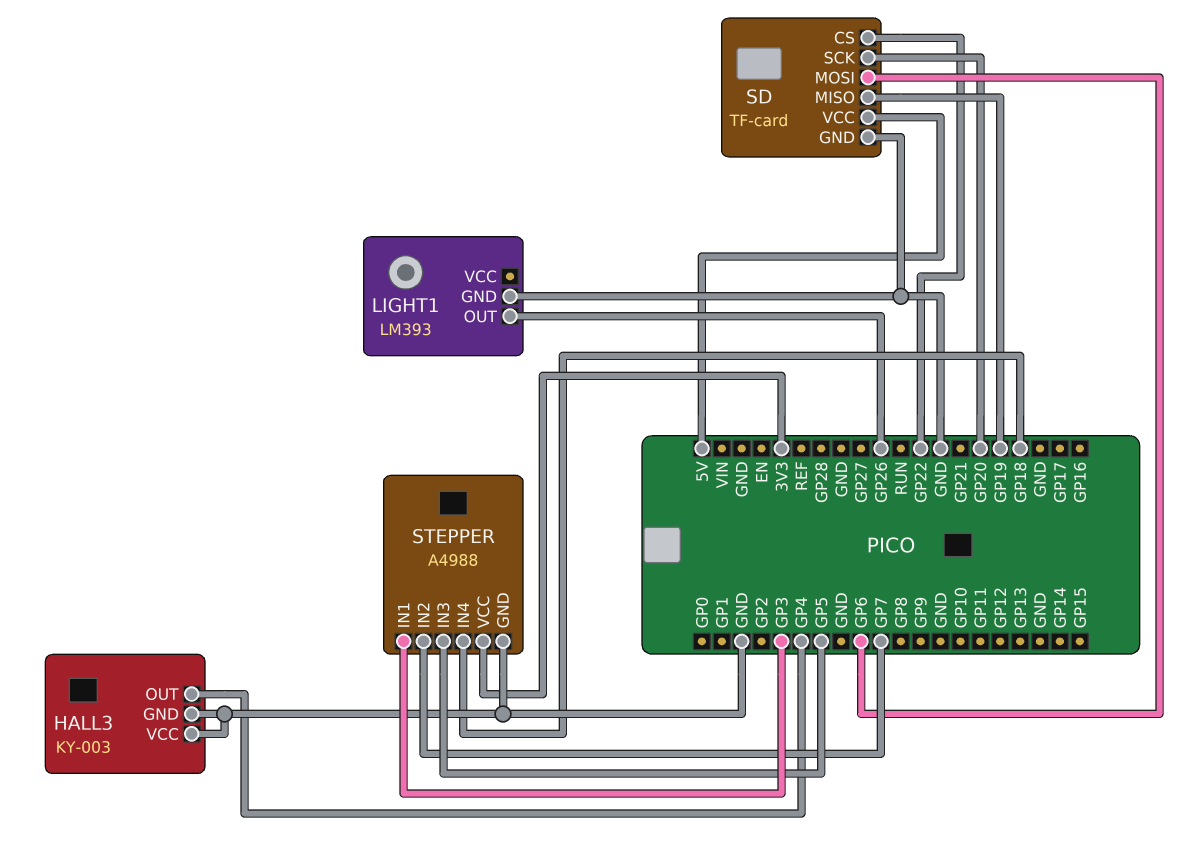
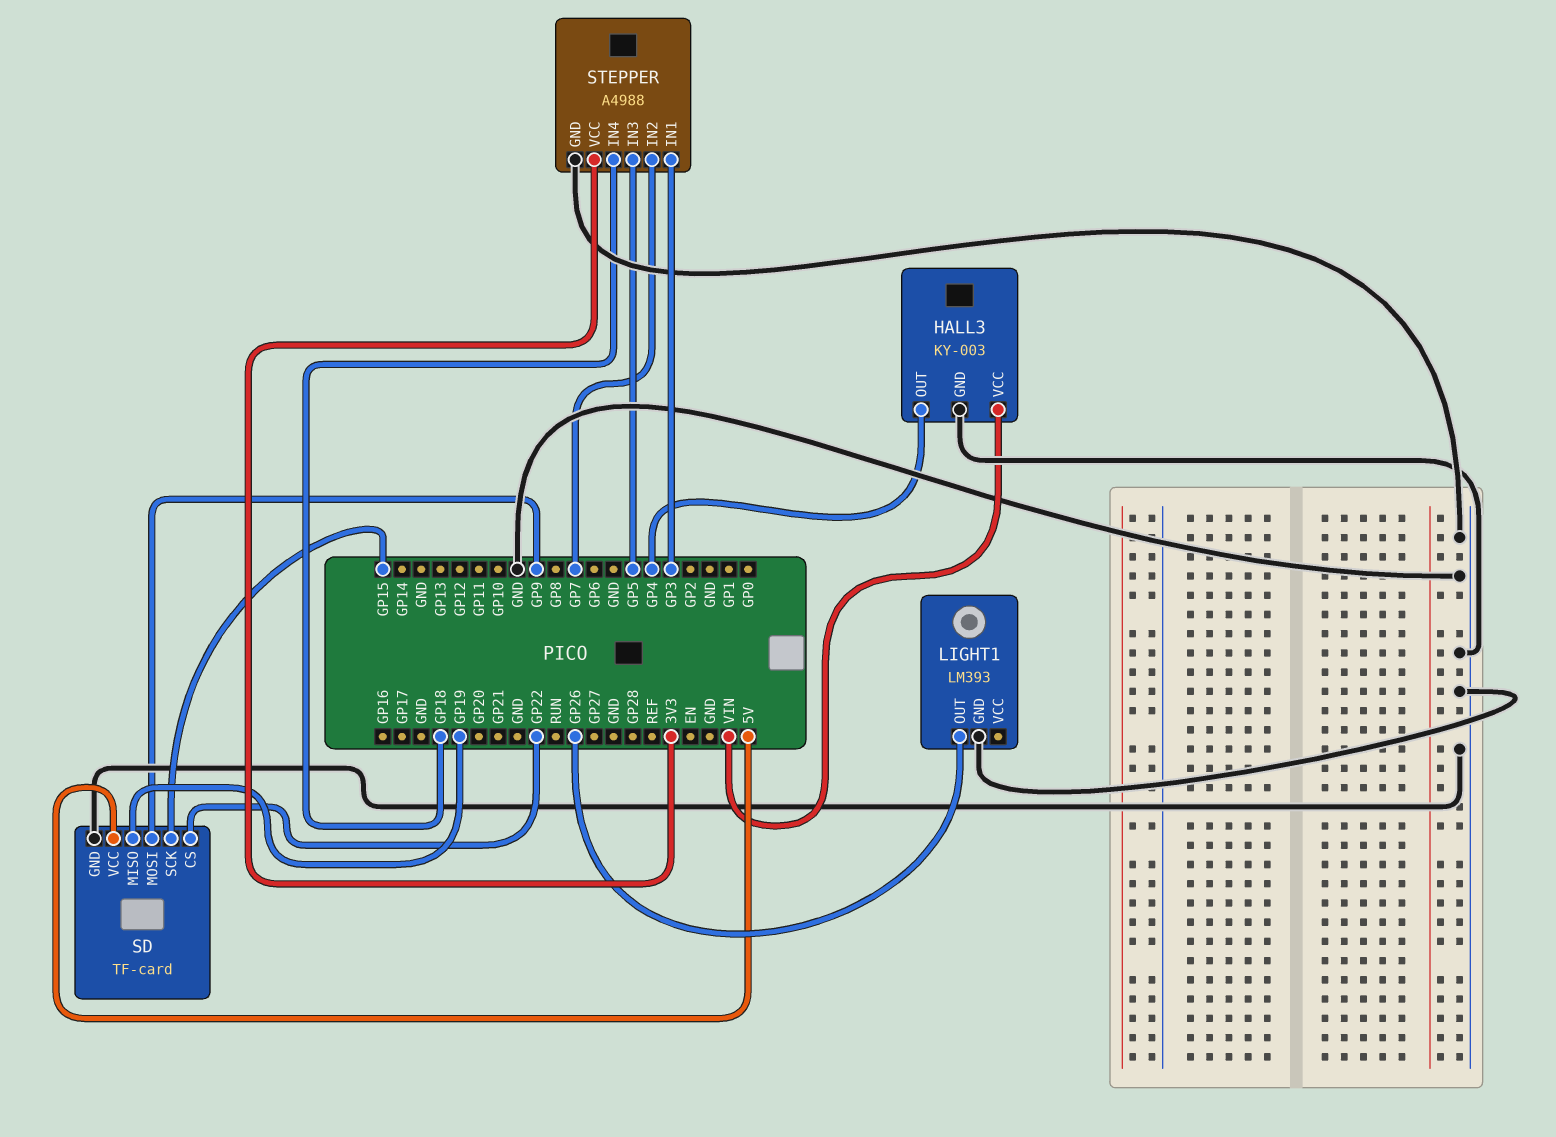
HALL3 pin VCC: GND -> VIN
SD pin MOSI: GP6 -> GP9
SD pin SCK: GP20 -> GP15

